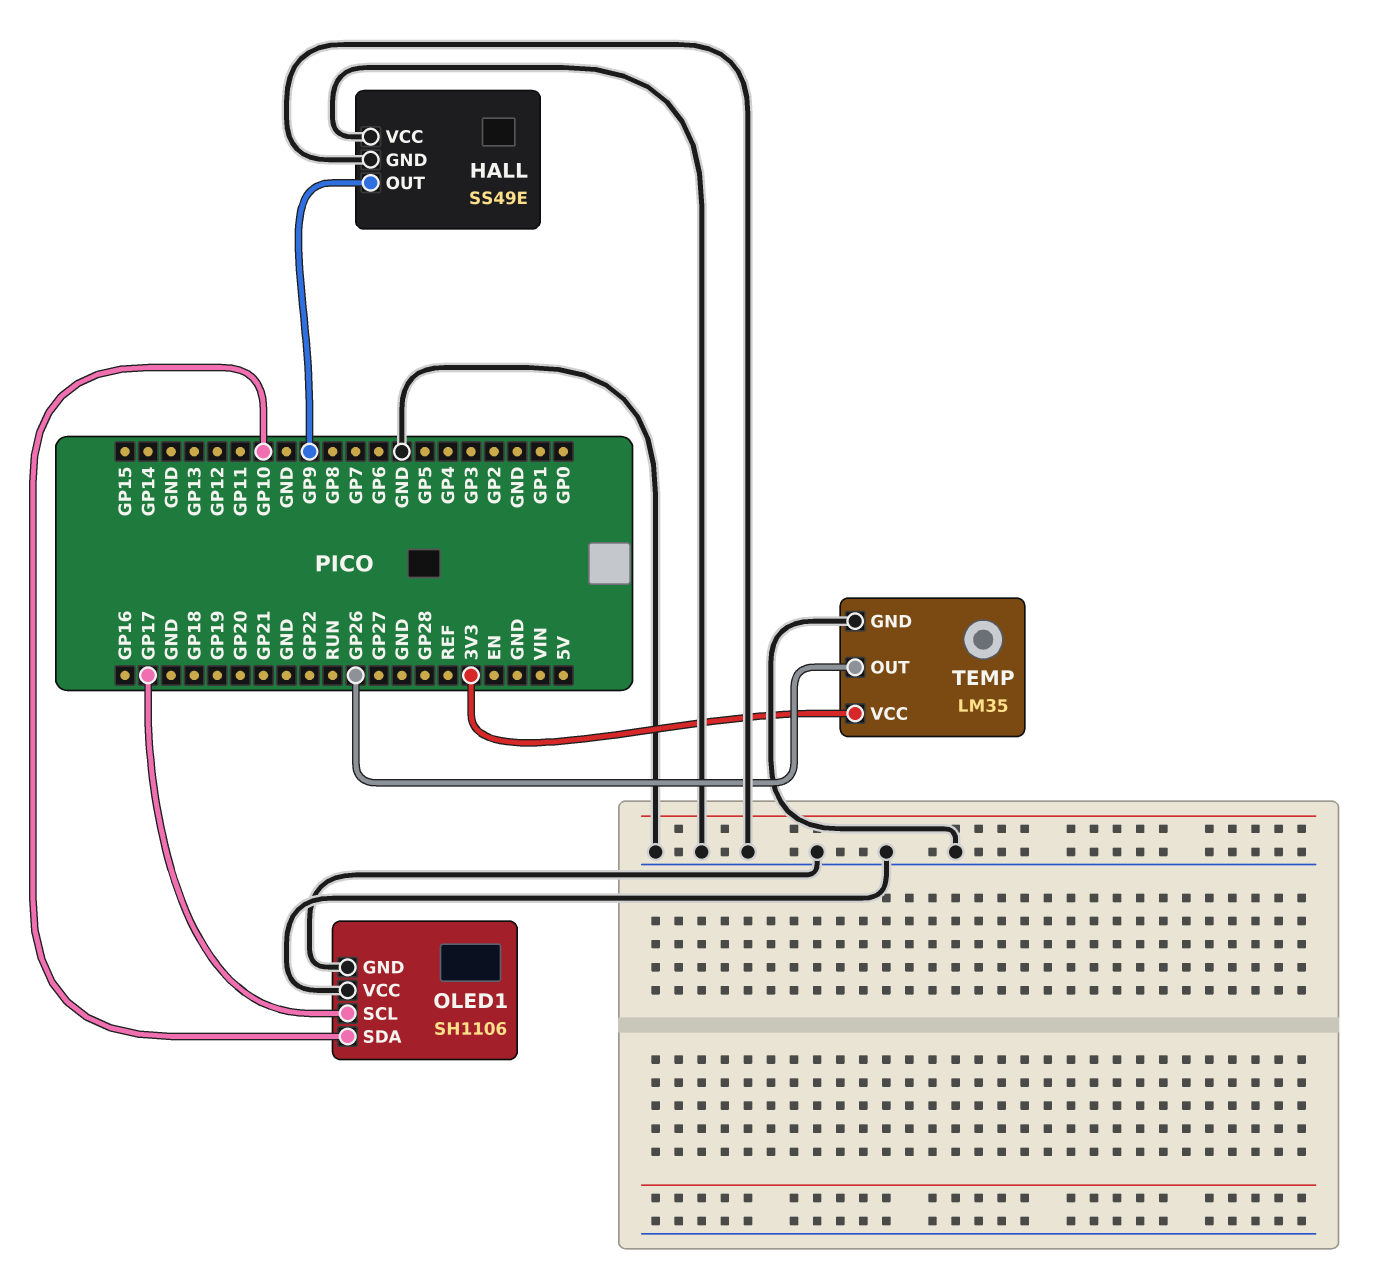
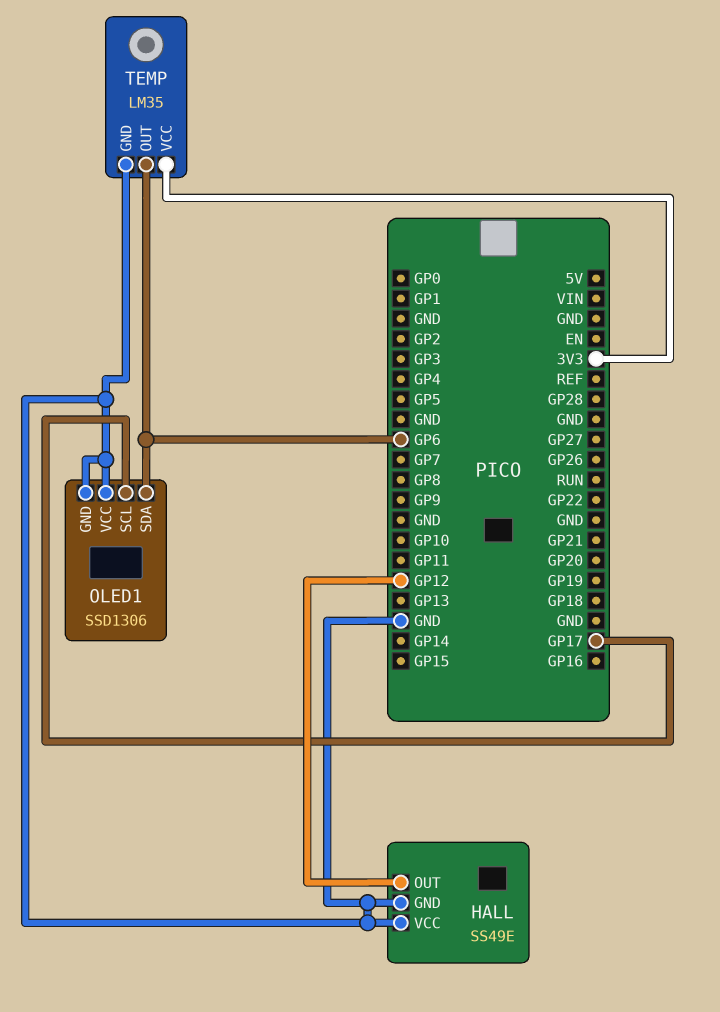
HALL pin OUT: GP9 -> GP12
OLED1: SH1106 -> SSD1306
OLED1 pin SDA: GP10 -> GP6
TEMP pin OUT: GP26 -> GP6

